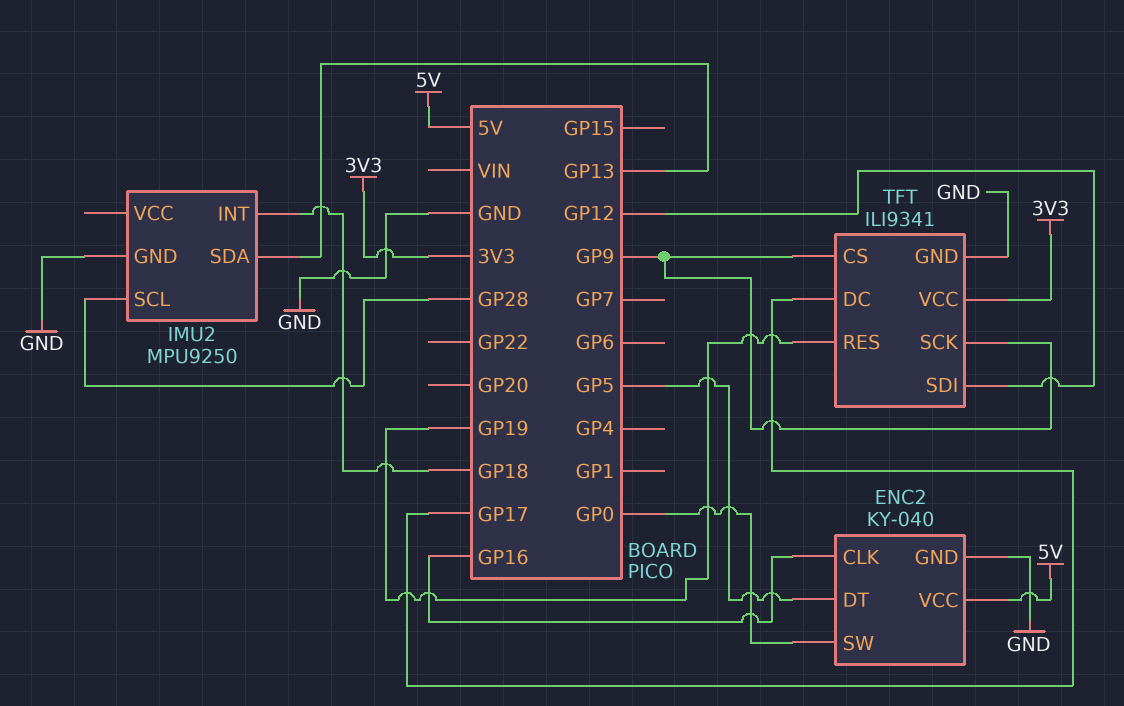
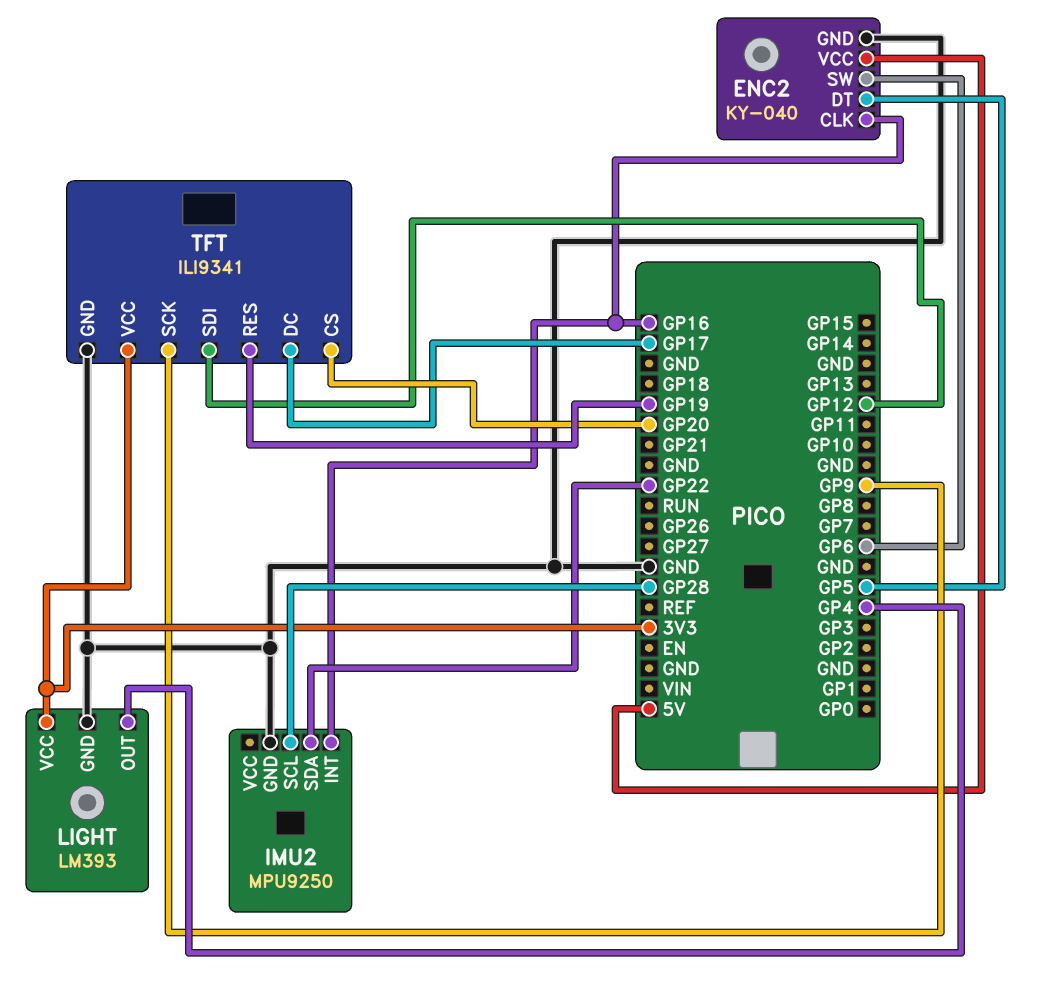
ENC2 pin SW: GP0 -> GP6
IMU2 pin INT: GP18 -> GP16
IMU2 pin SDA: GP13 -> GP22
LIGHT: none -> LM393
LIGHT pin GND: none -> GND
LIGHT pin OUT: none -> GP4
LIGHT pin VCC: none -> 3V3
TFT pin CS: GP9 -> GP20

